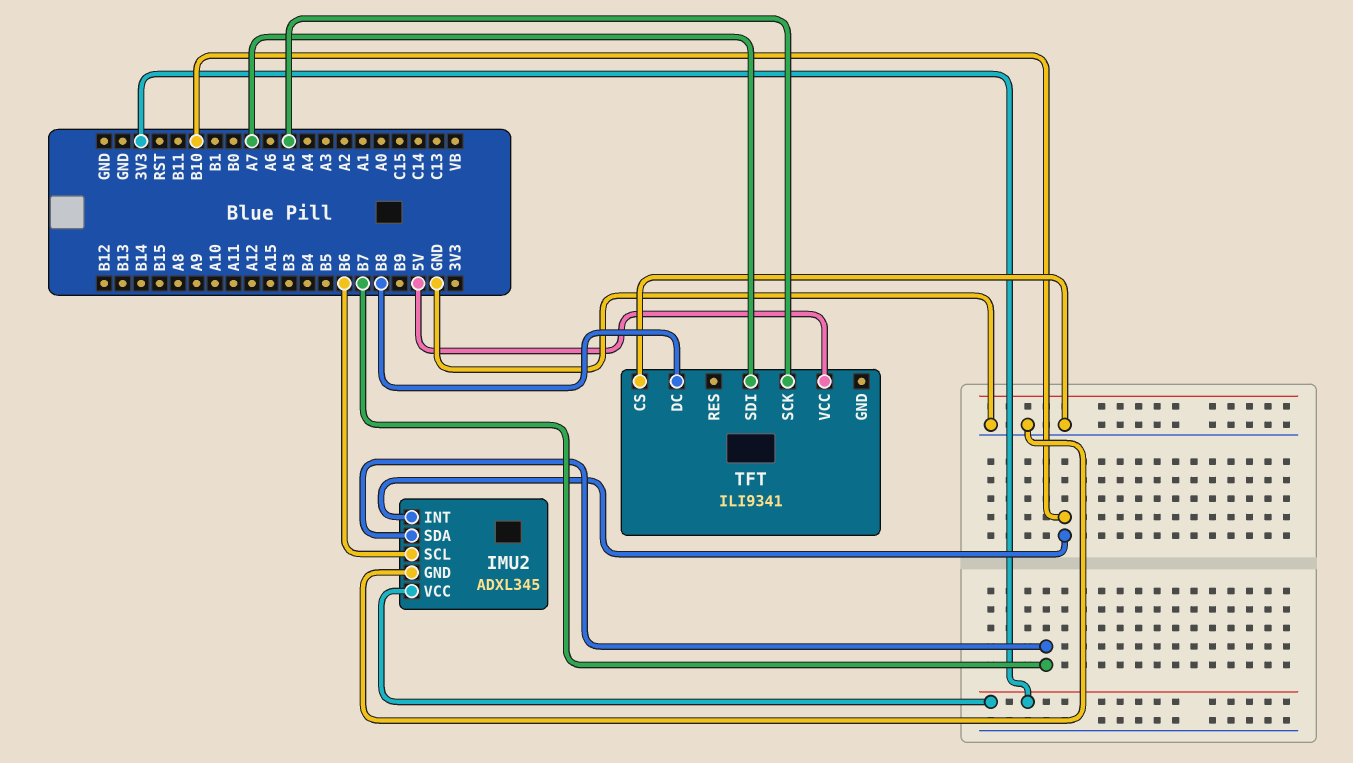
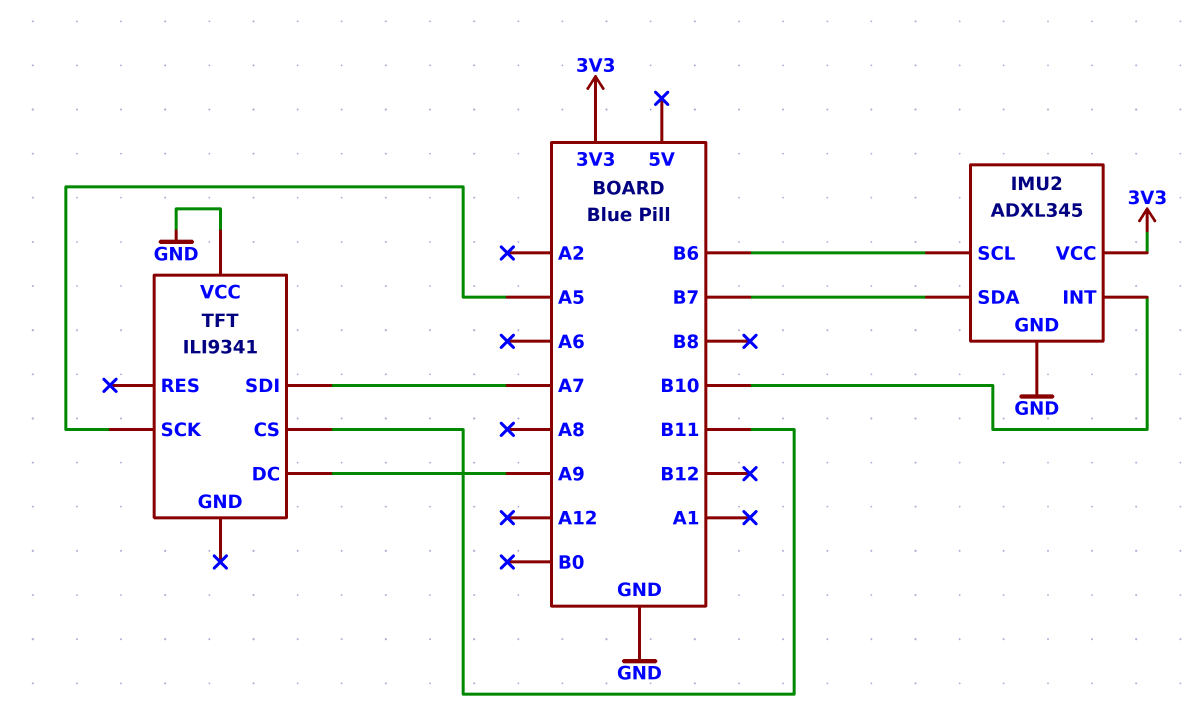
TFT pin CS: GND -> B11
TFT pin DC: B8 -> A9
TFT pin VCC: 5V -> GND

